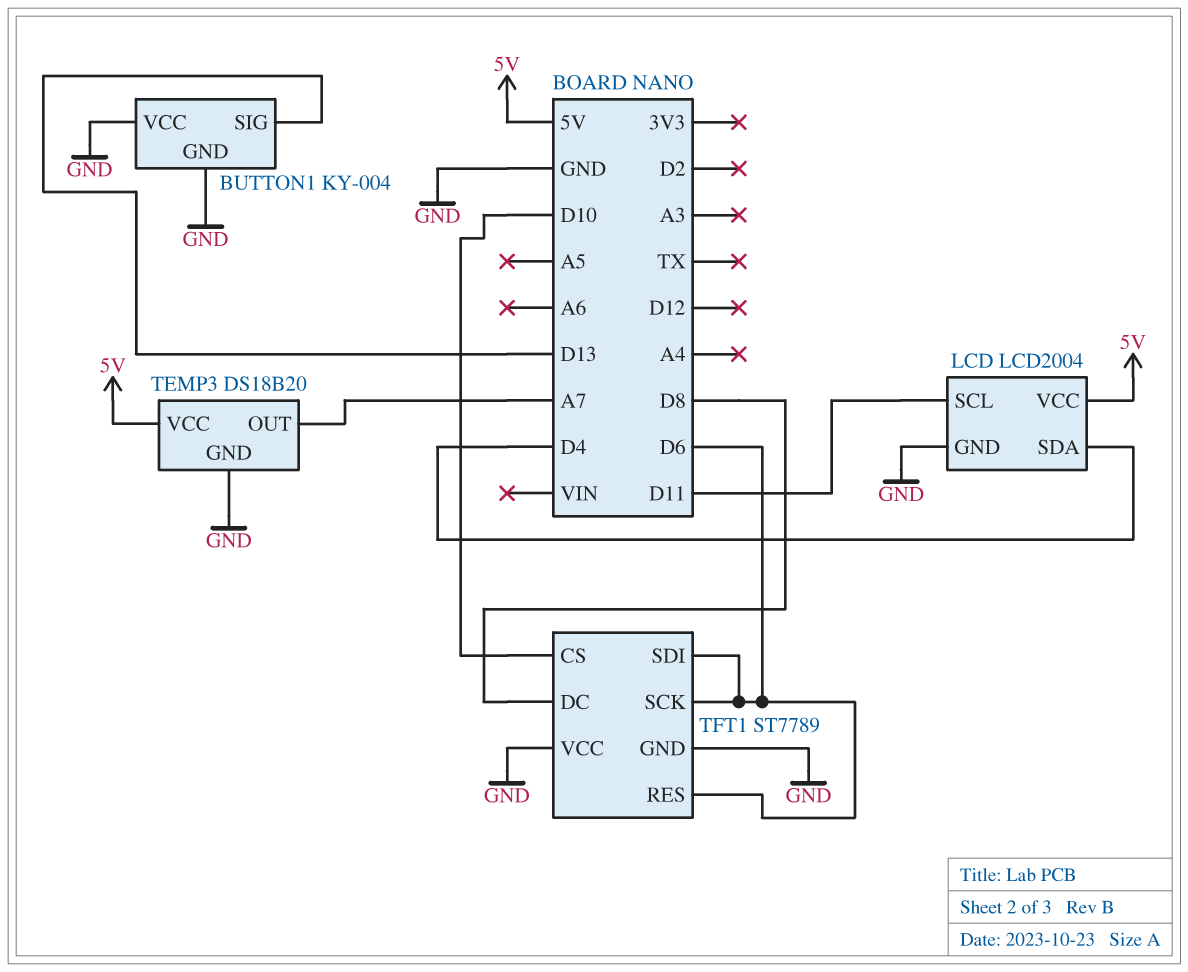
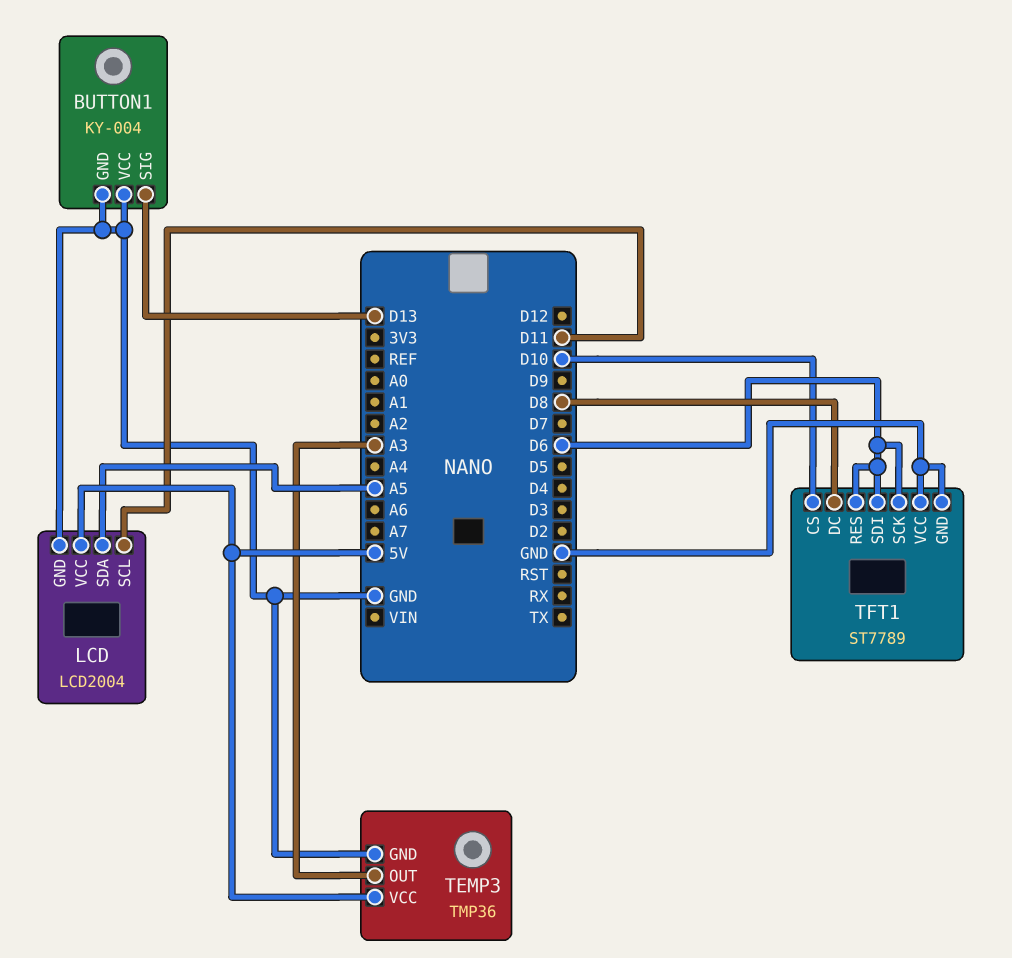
LCD pin SDA: D4 -> A5
TEMP3: DS18B20 -> TMP36
TEMP3 pin OUT: A7 -> A3

